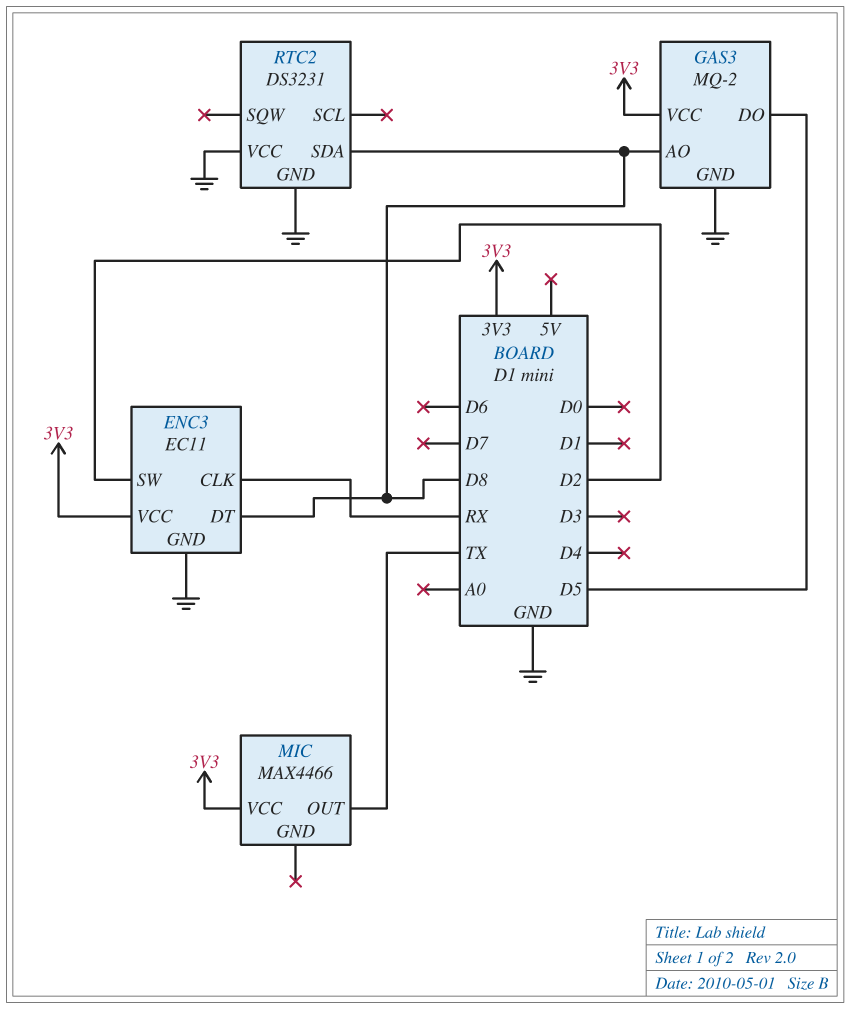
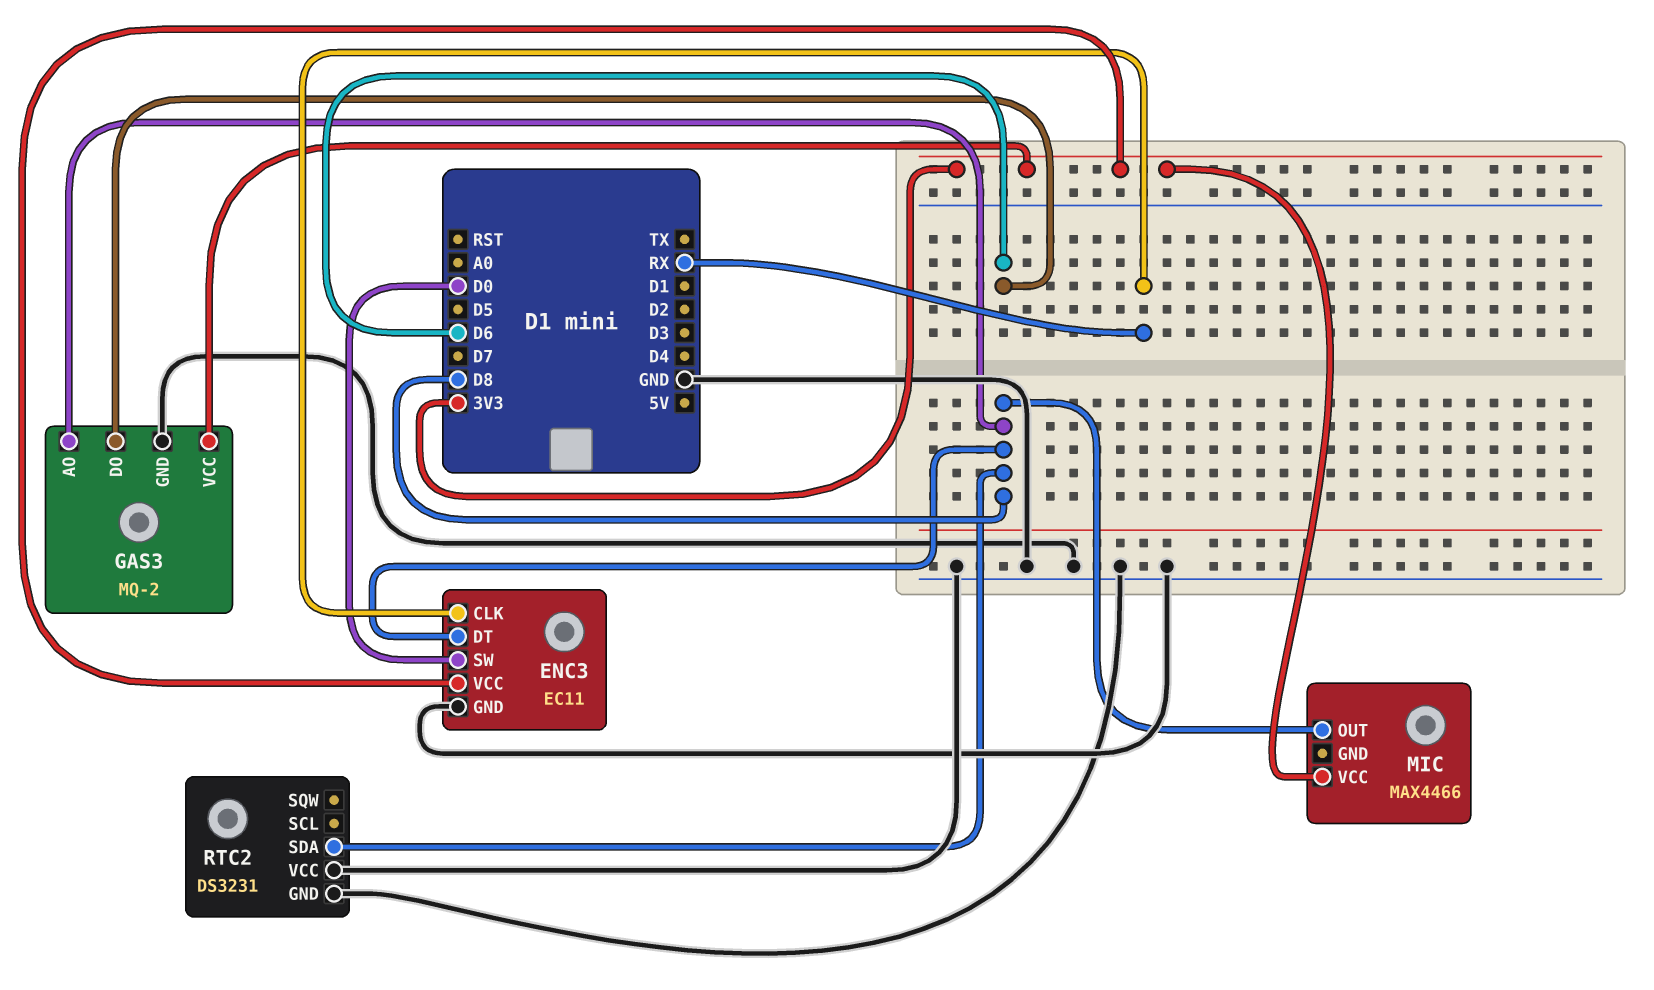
ENC3 pin SW: D2 -> D0
GAS3 pin DO: D5 -> D6
MIC pin OUT: TX -> D8

